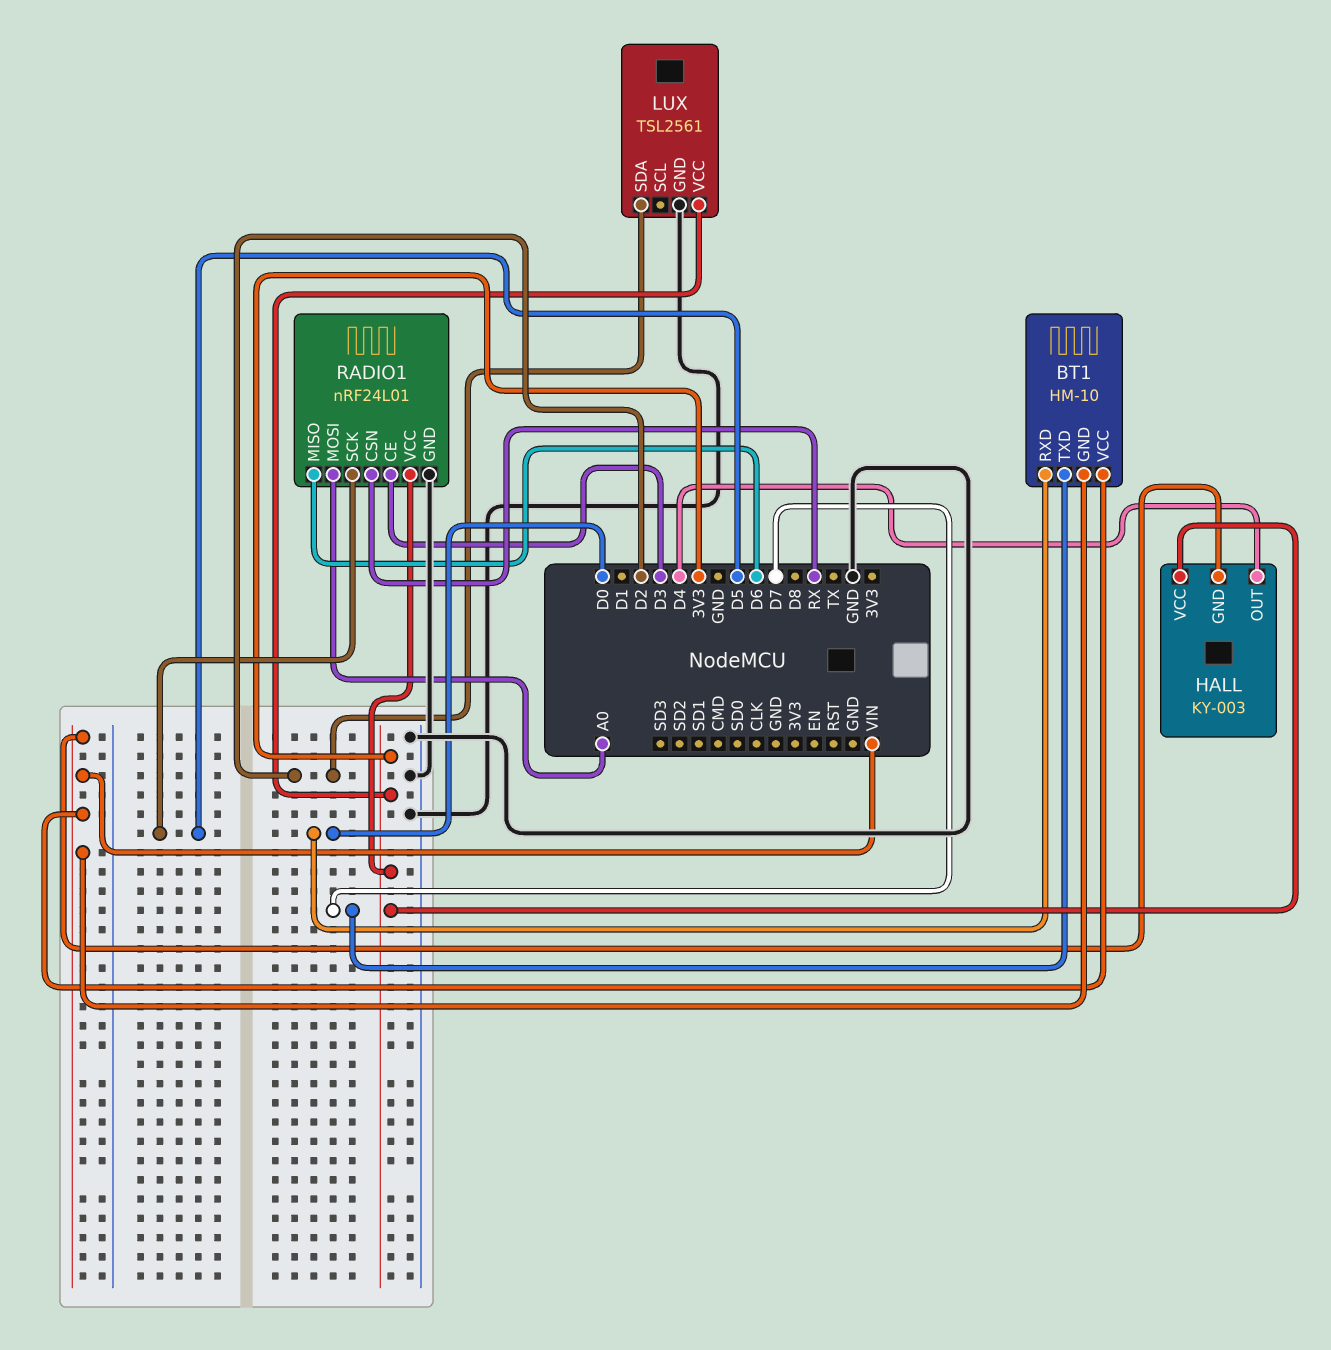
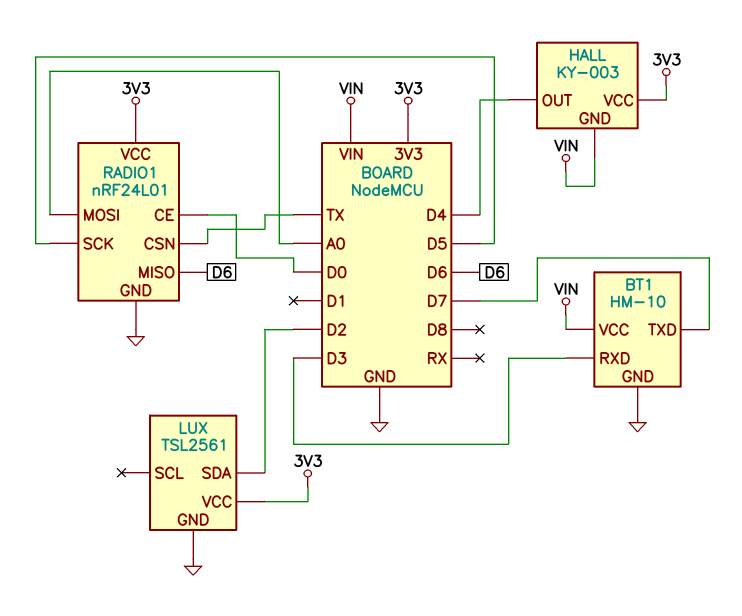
BT1 pin GND: VIN -> GND
BT1 pin RXD: D0 -> D3
RADIO1 pin CE: D3 -> D0
RADIO1 pin CSN: RX -> TX

